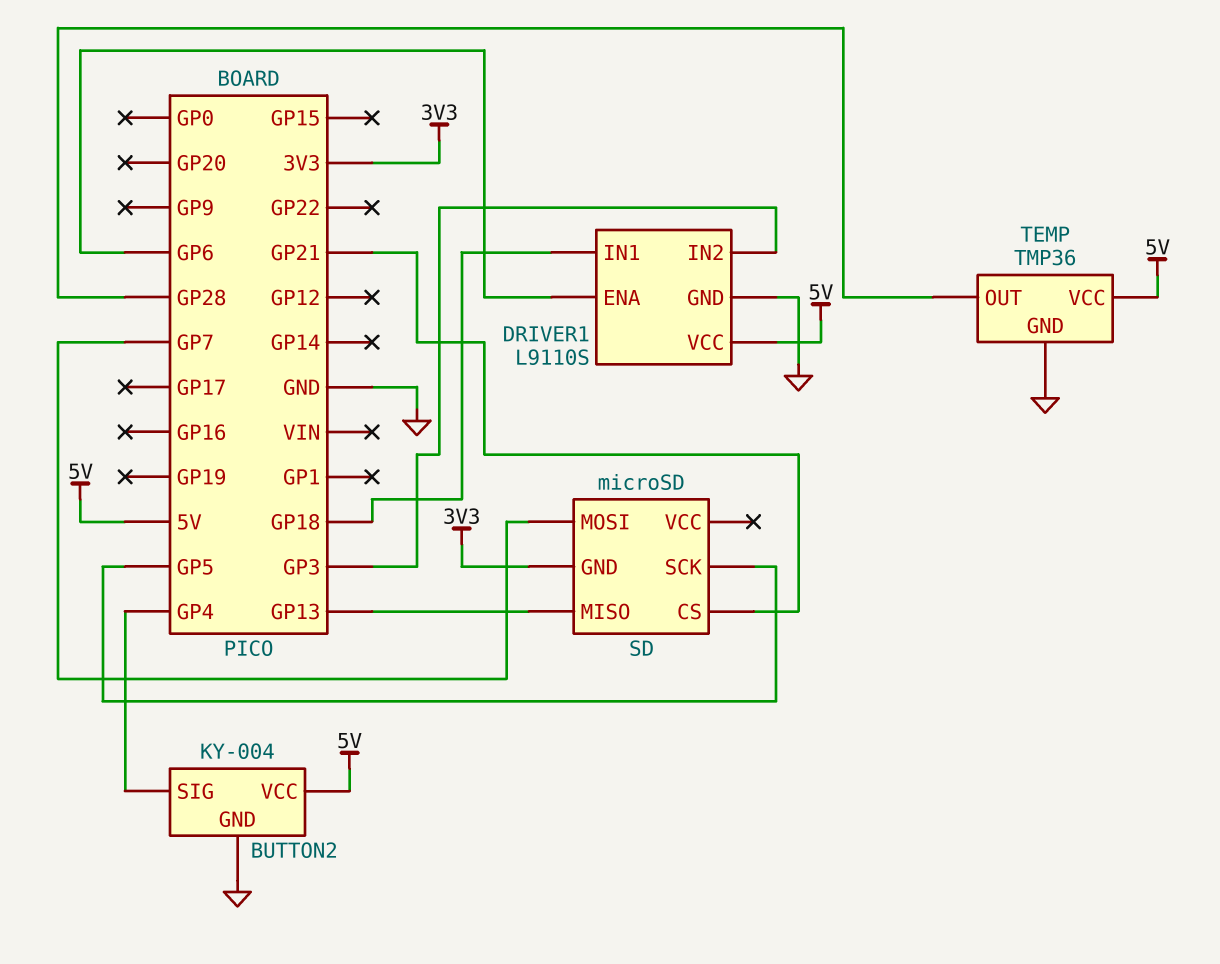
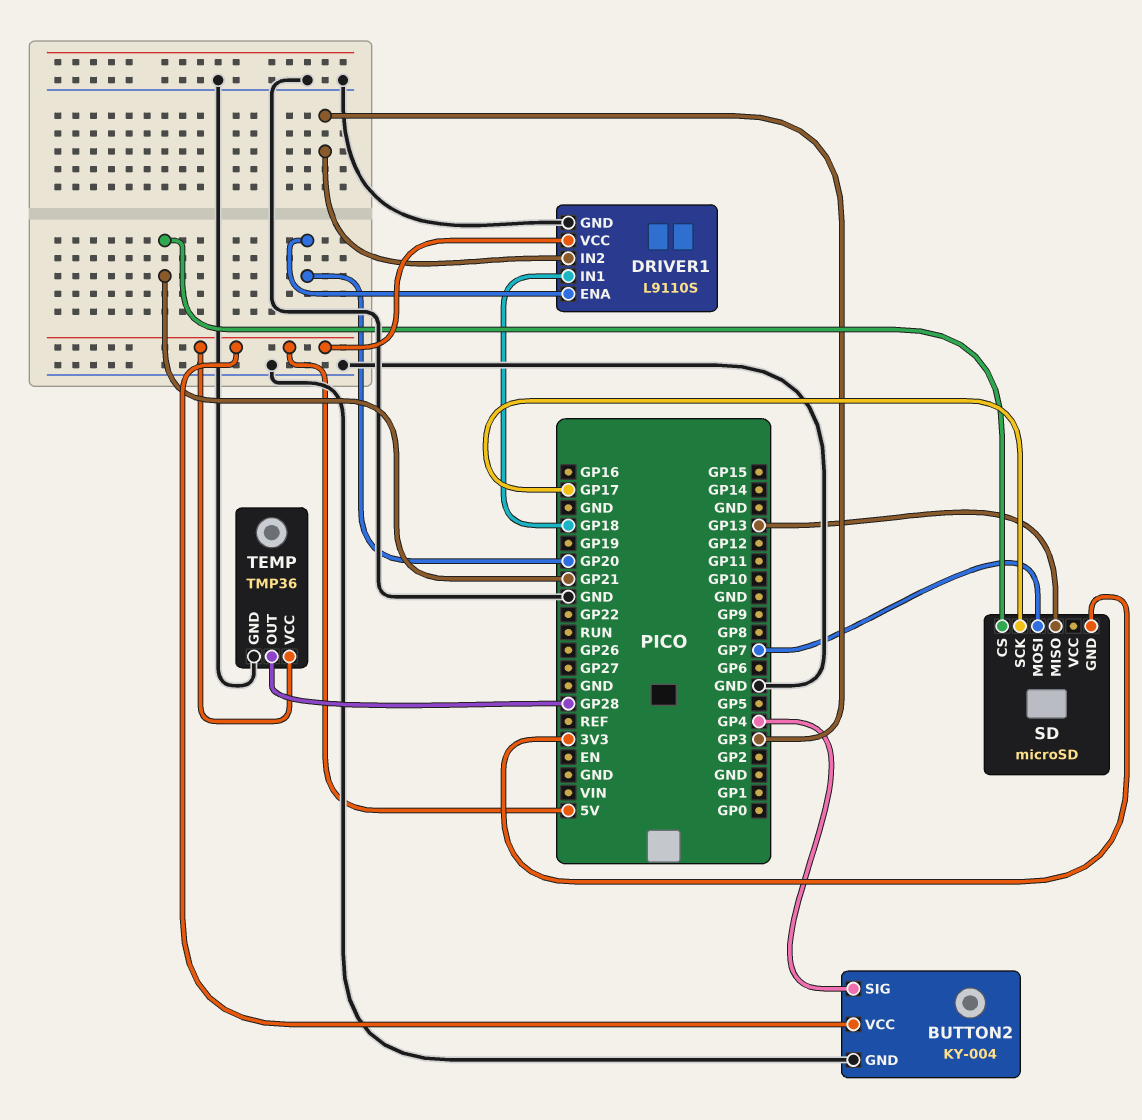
DRIVER1 pin ENA: GP6 -> GP20
SD pin SCK: GP5 -> GP17

